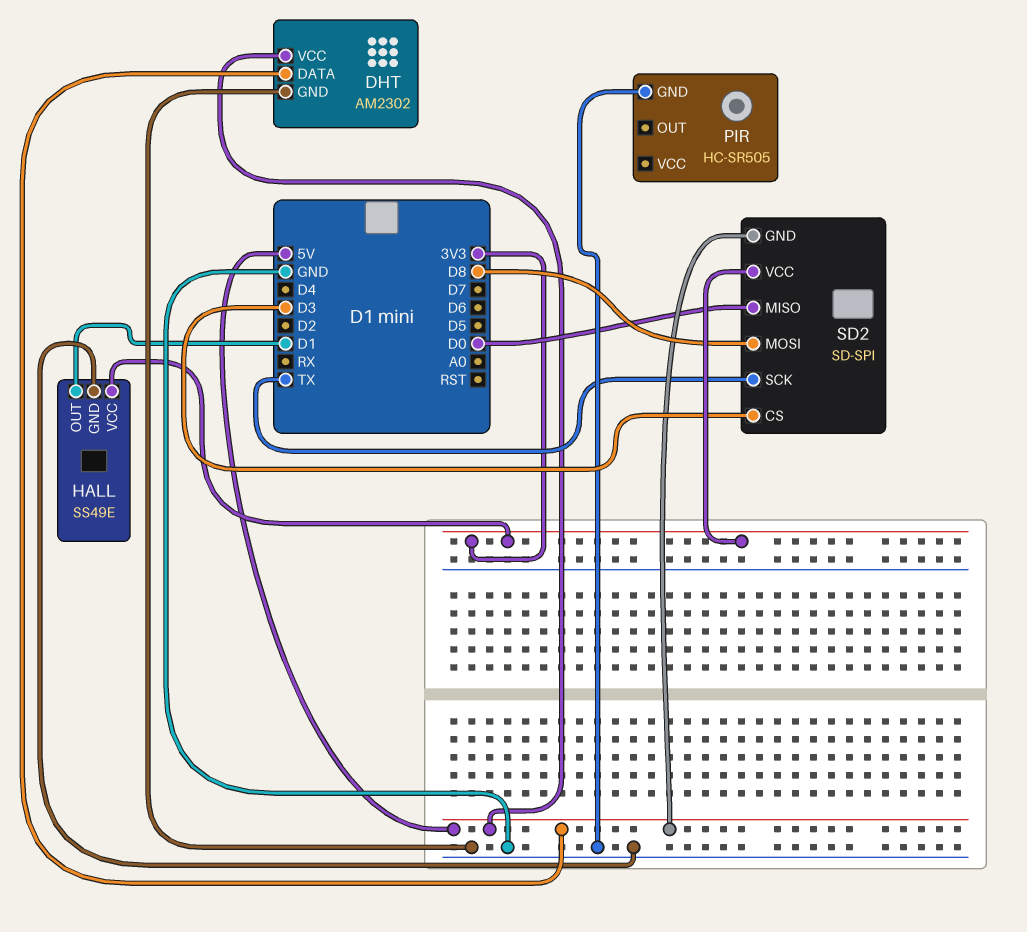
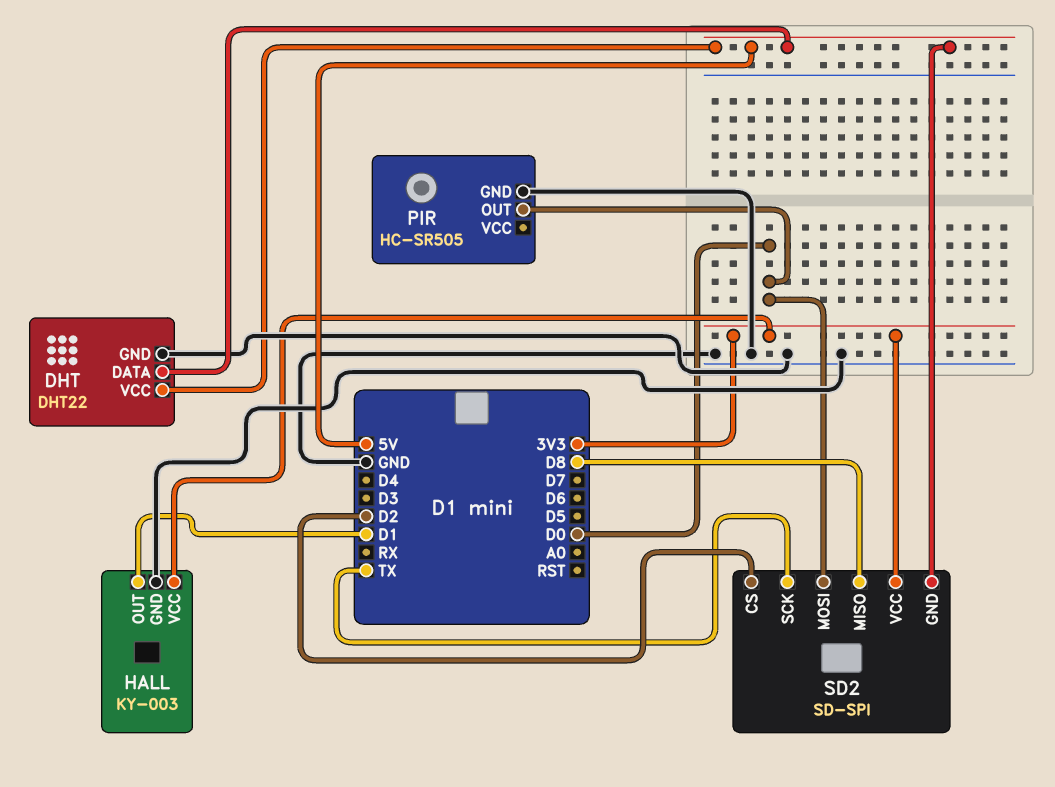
DHT: AM2302 -> DHT22
HALL: SS49E -> KY-003
PIR pin OUT: none -> D0
SD2 pin CS: D3 -> D2
SD2 pin MISO: D0 -> D8
SD2 pin MOSI: D8 -> D0

